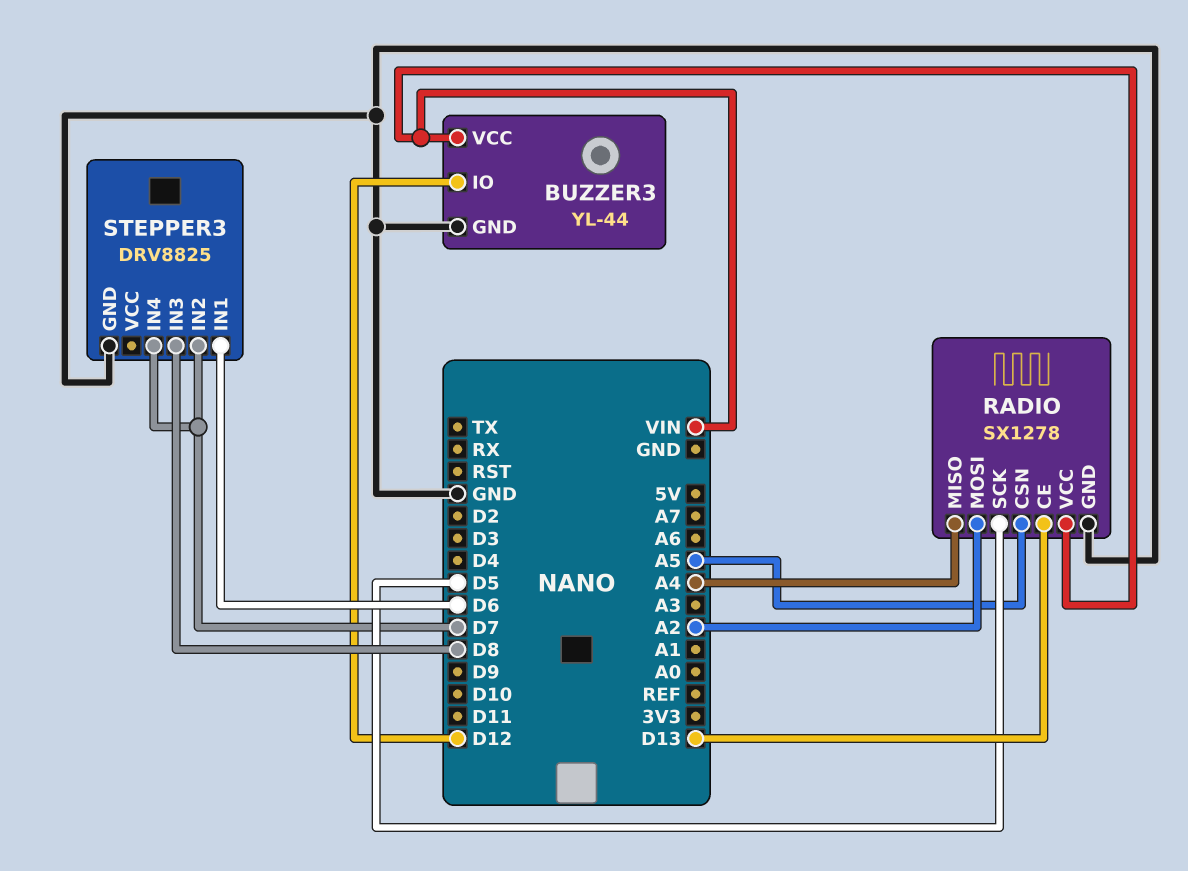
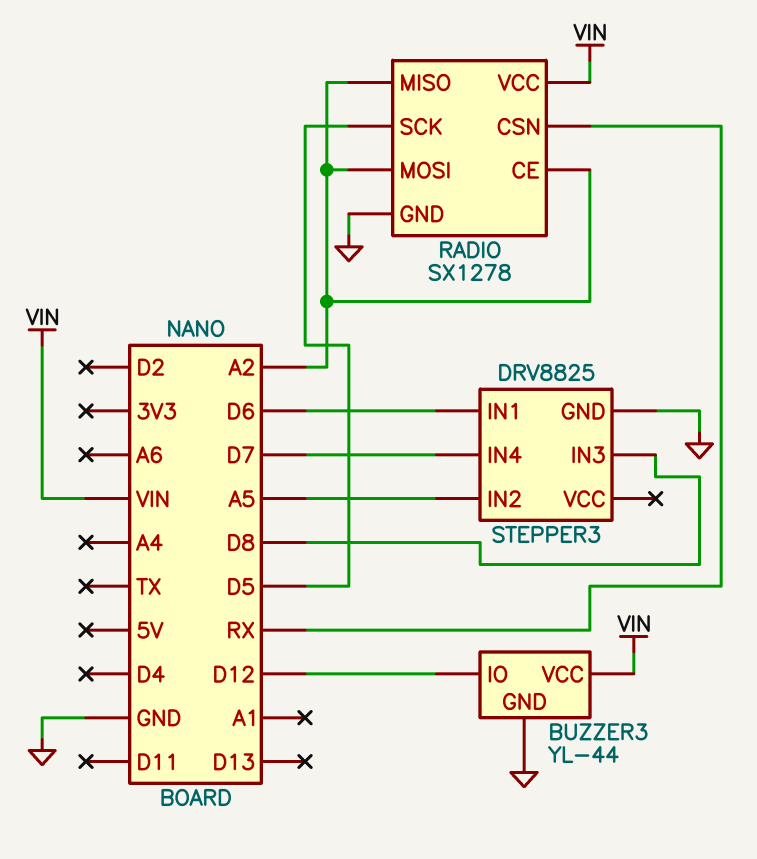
RADIO pin CE: D13 -> A2
RADIO pin CSN: A5 -> RX
RADIO pin MISO: A4 -> A2
STEPPER3 pin IN2: D7 -> A5

